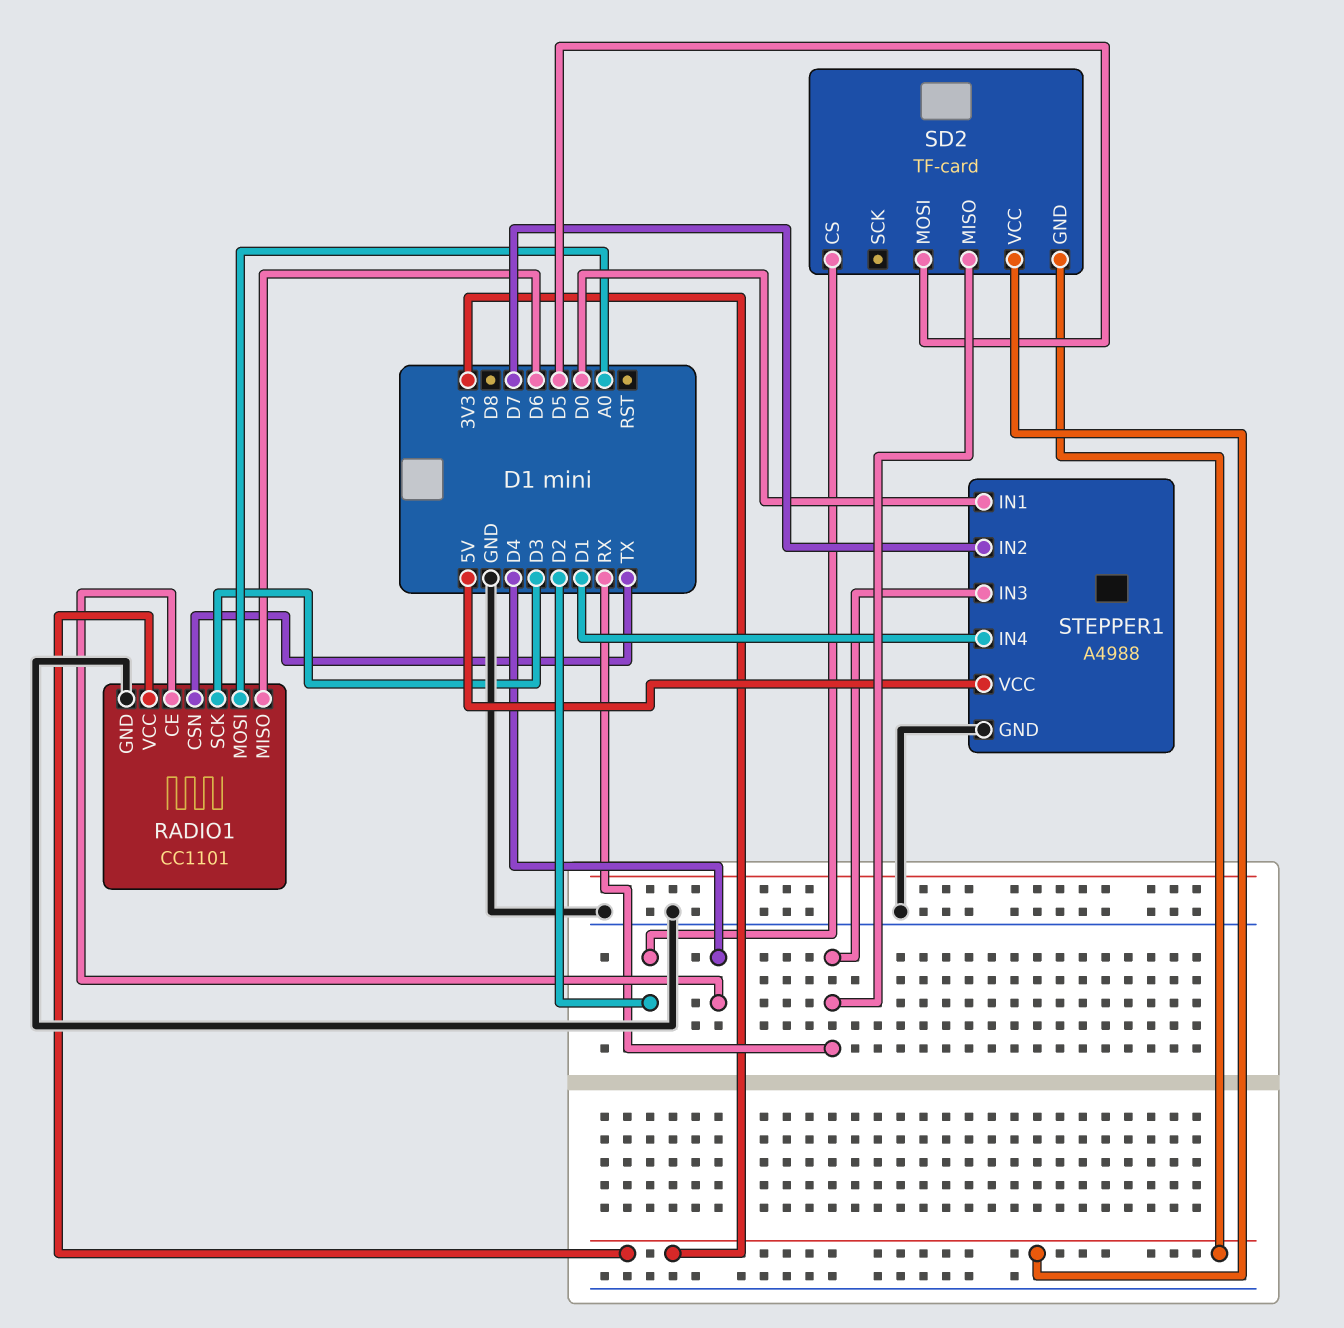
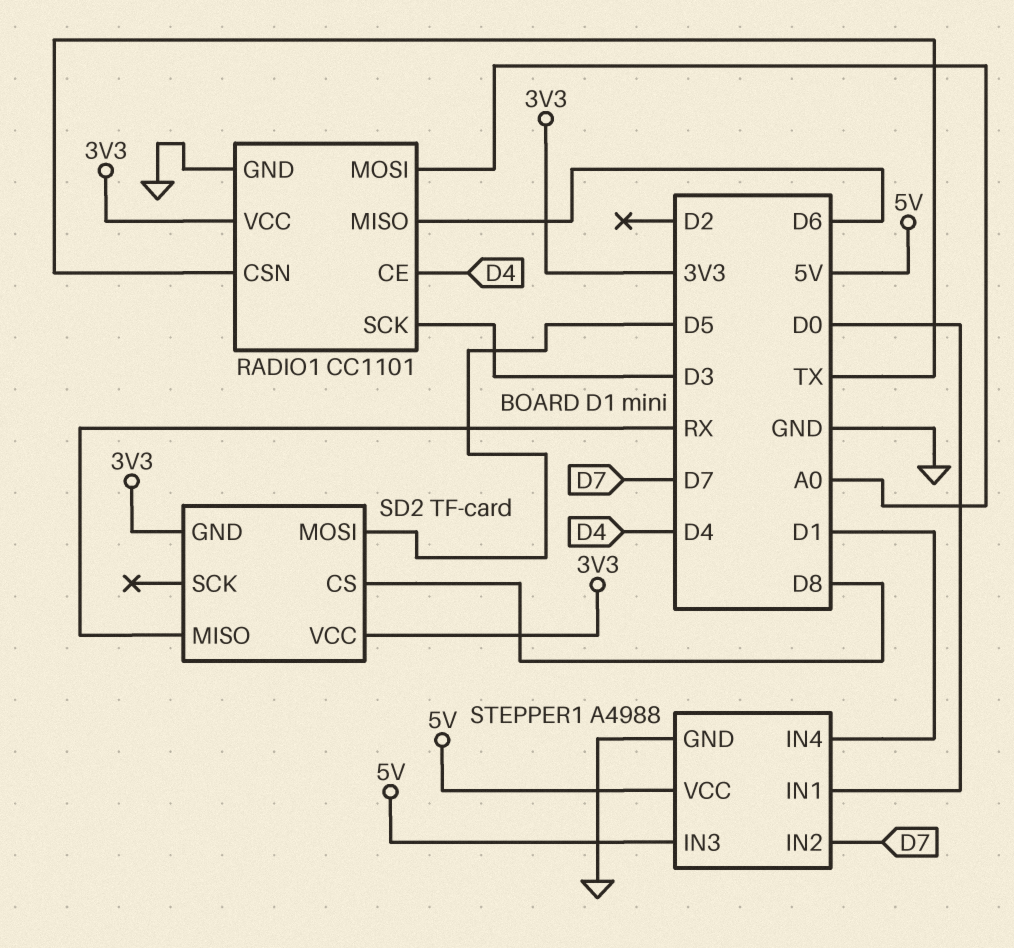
SD2 pin CS: D2 -> D8
STEPPER1 pin IN3: RX -> 5V

